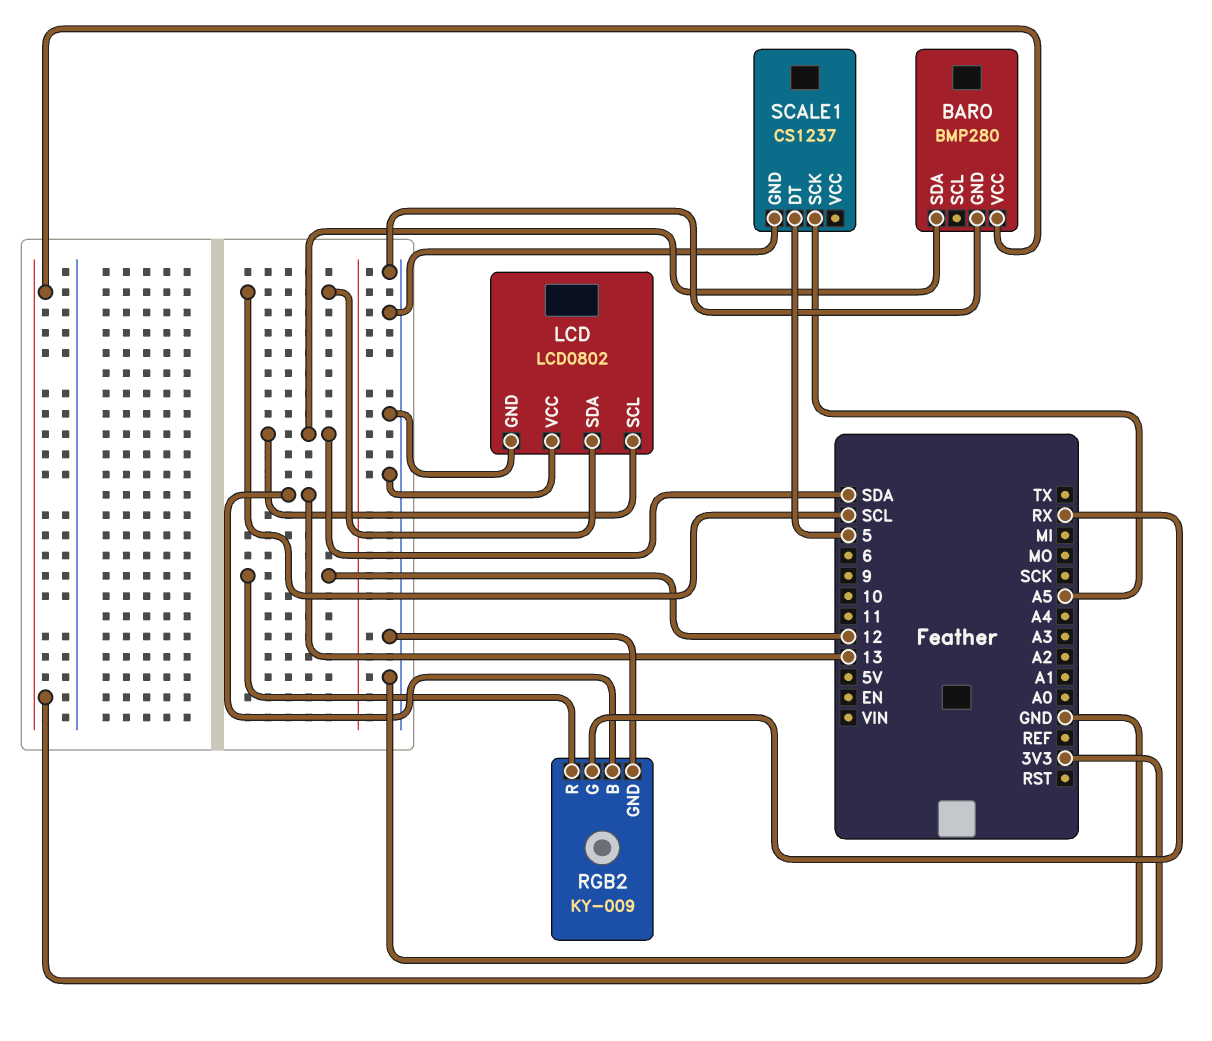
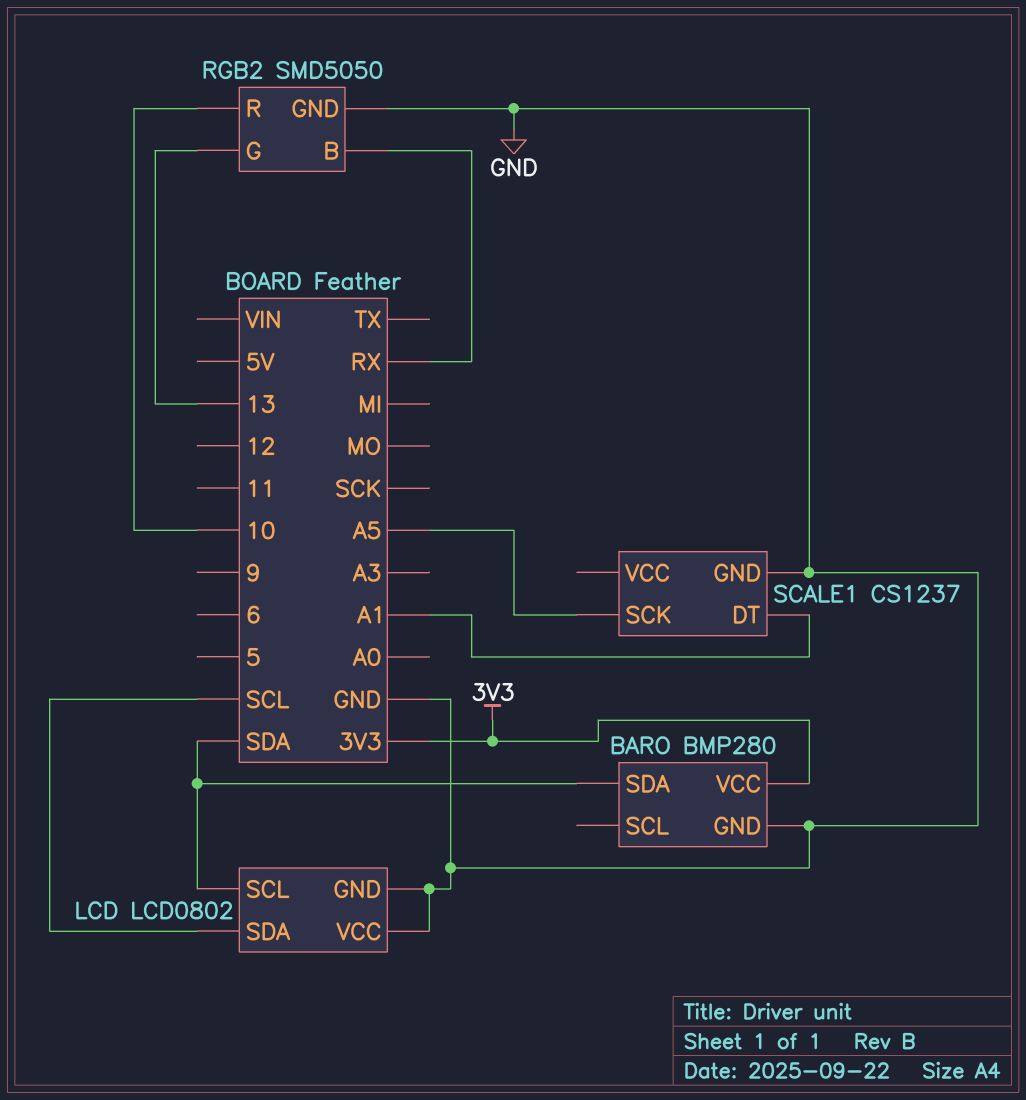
RGB2: KY-009 -> SMD5050
RGB2 pin B: 13 -> RX
RGB2 pin G: RX -> 13
RGB2 pin R: 12 -> 10
SCALE1 pin DT: 5 -> A1

